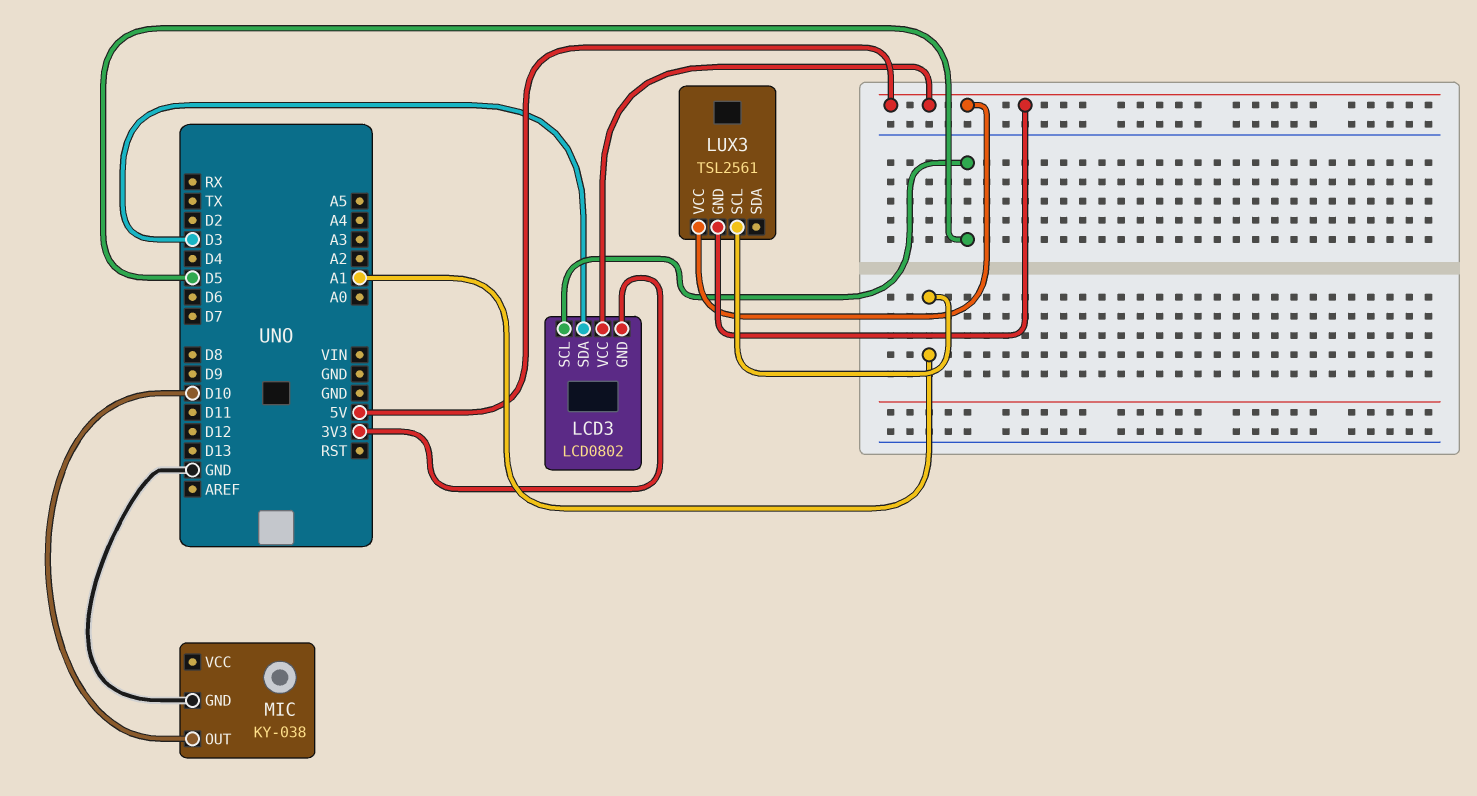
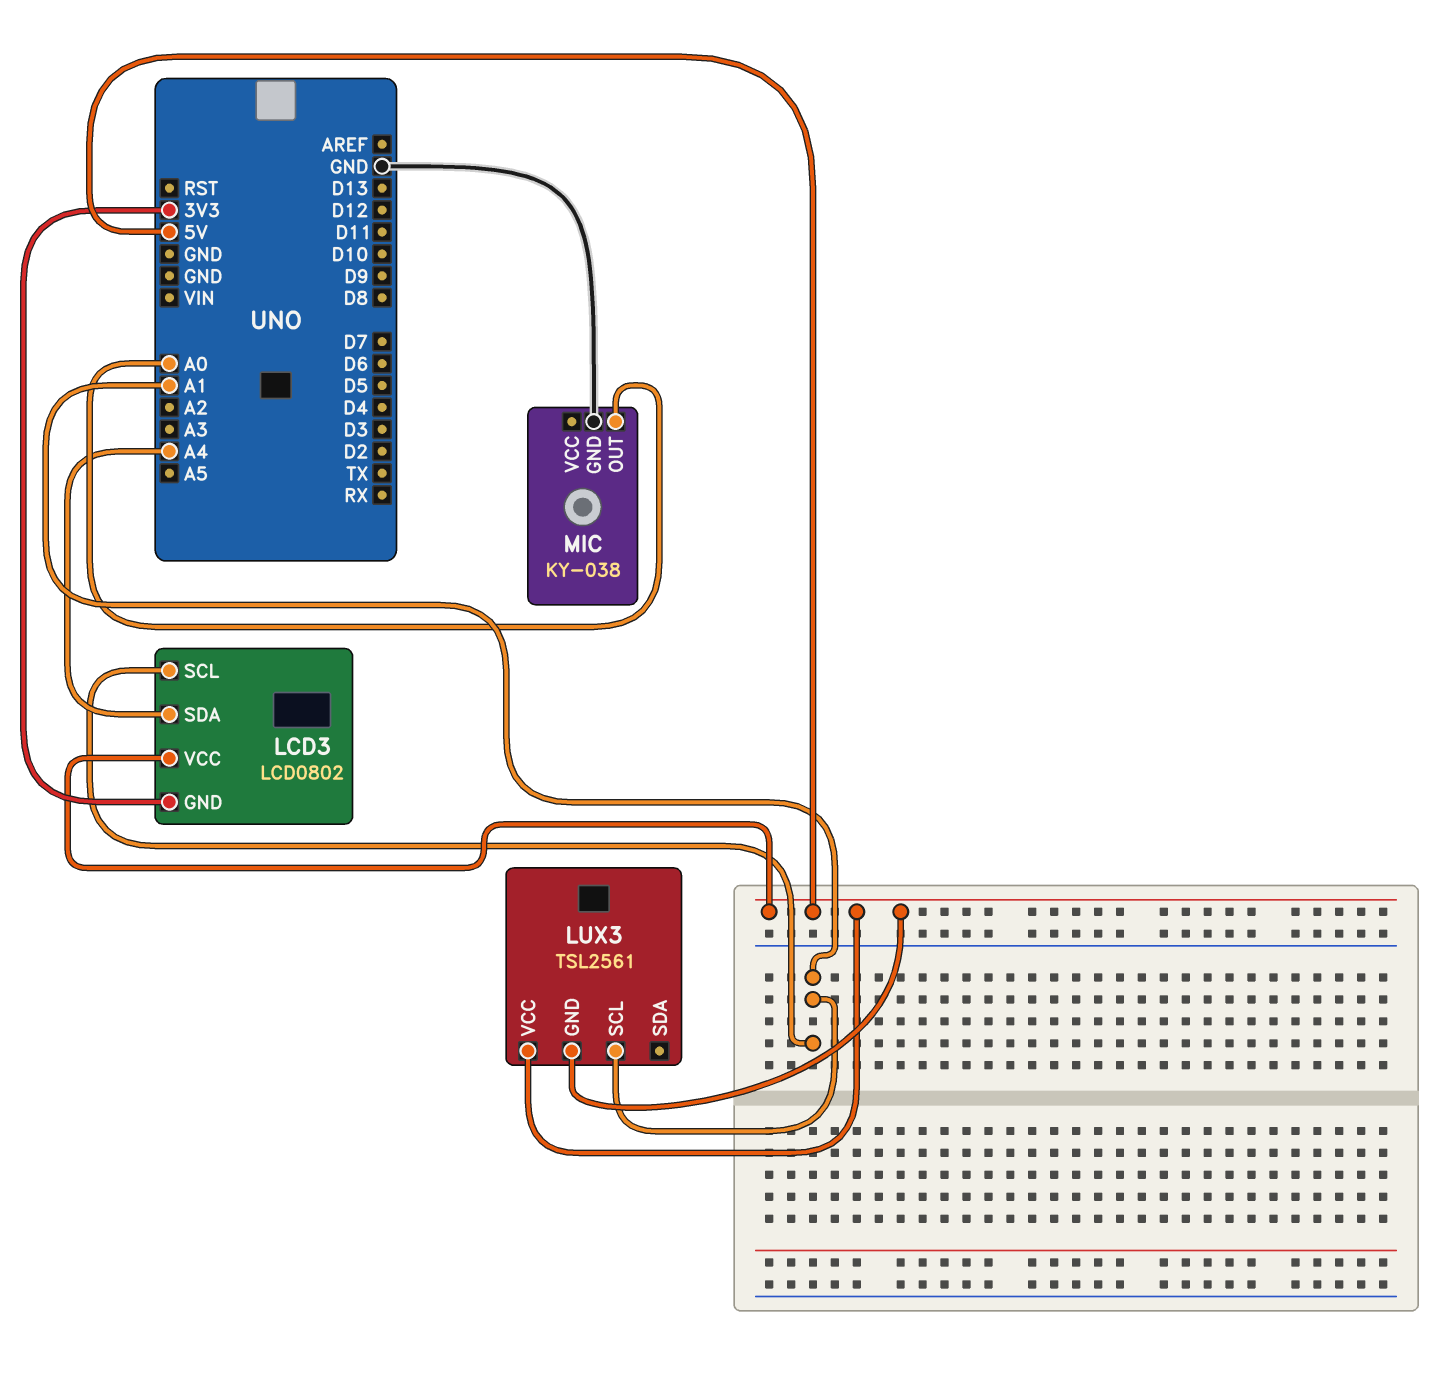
LCD3 pin SCL: D5 -> A1
LCD3 pin SDA: D3 -> A4
MIC pin OUT: D10 -> A0

